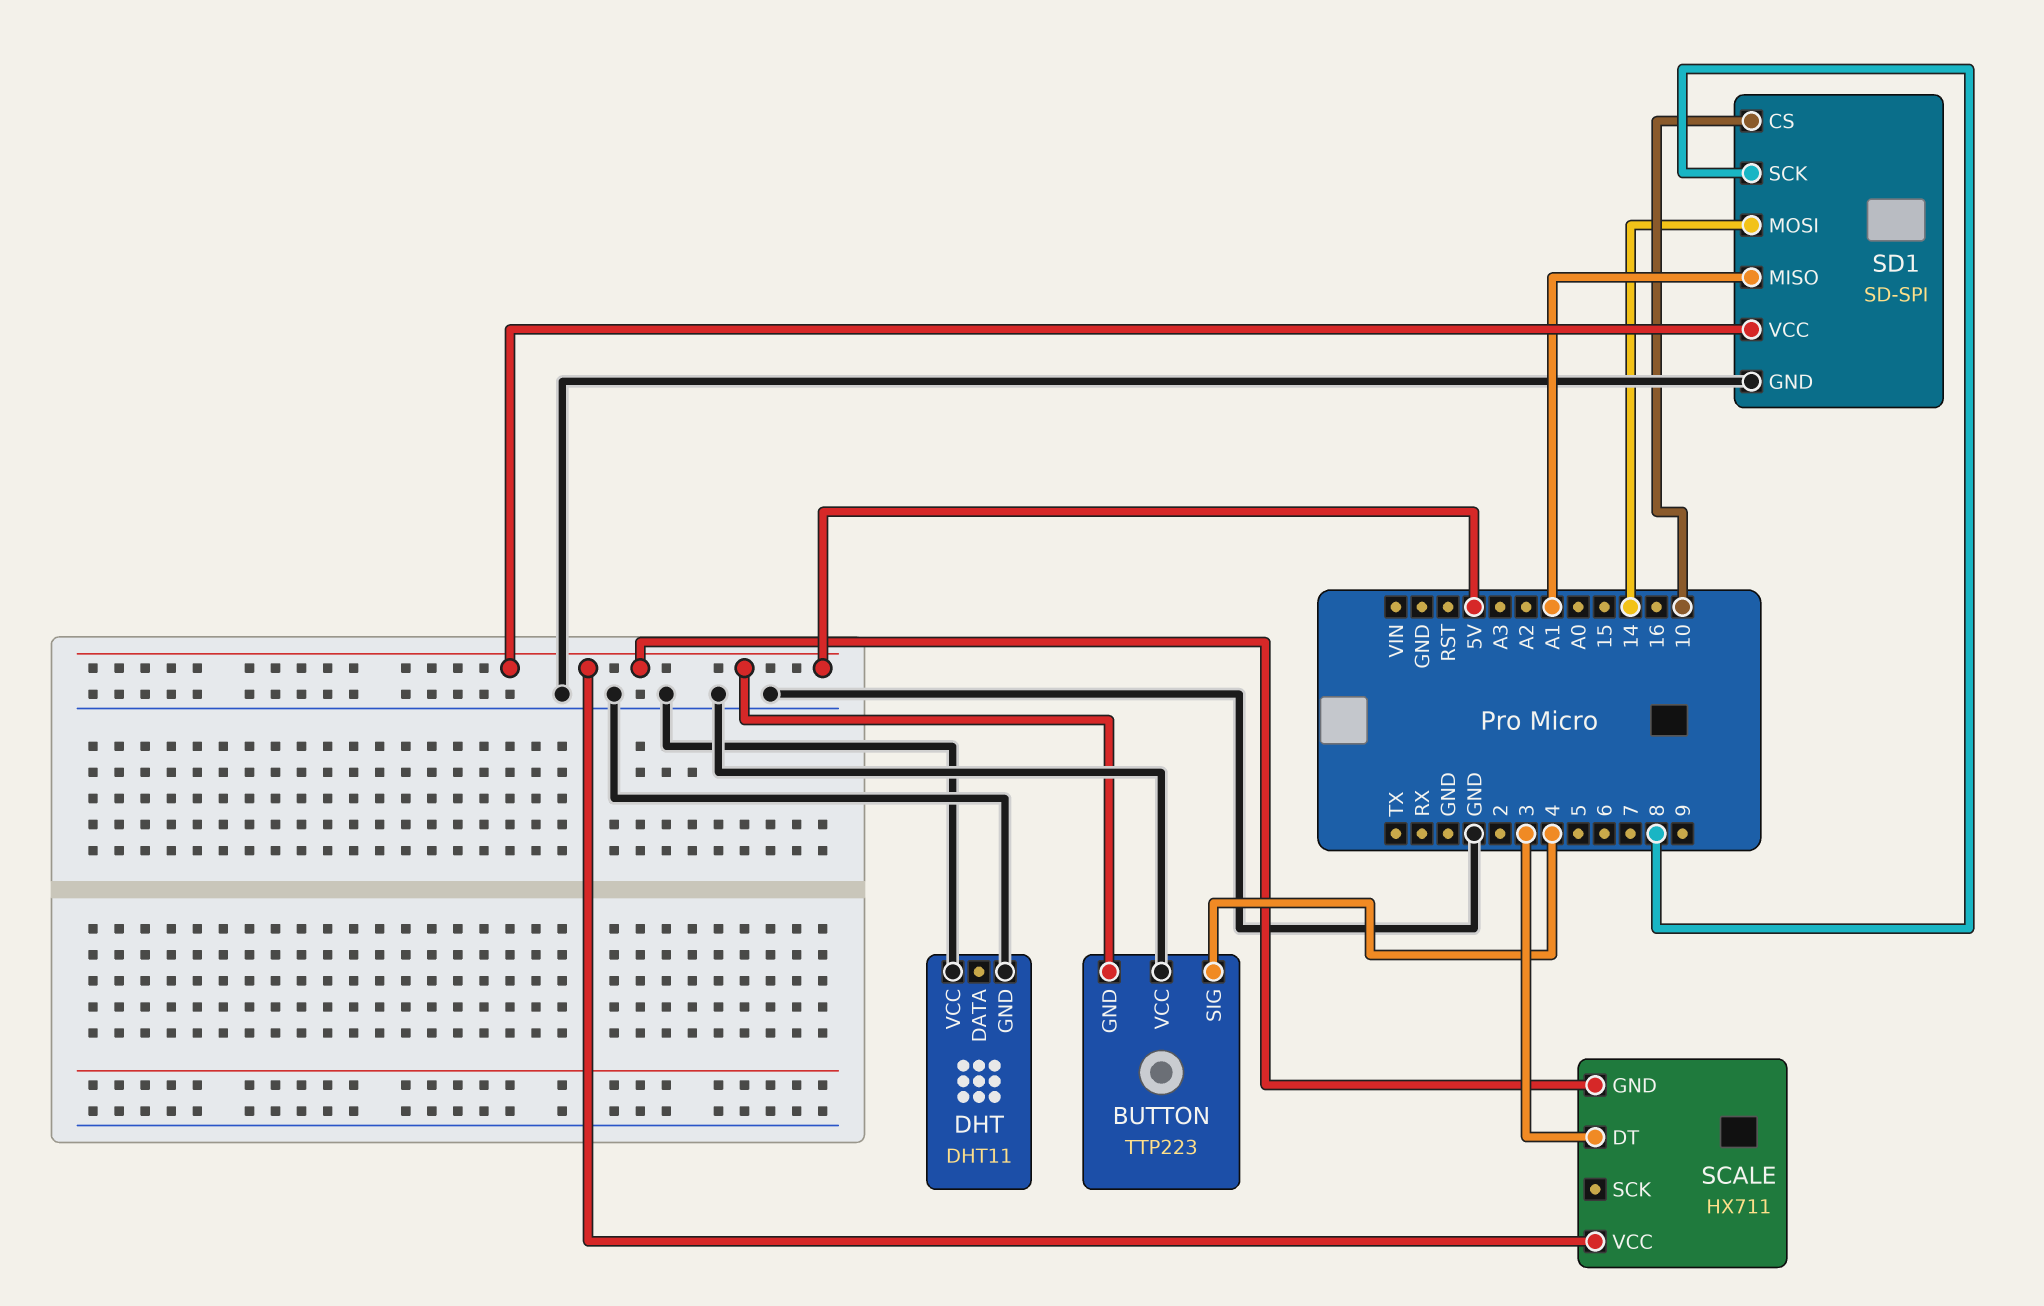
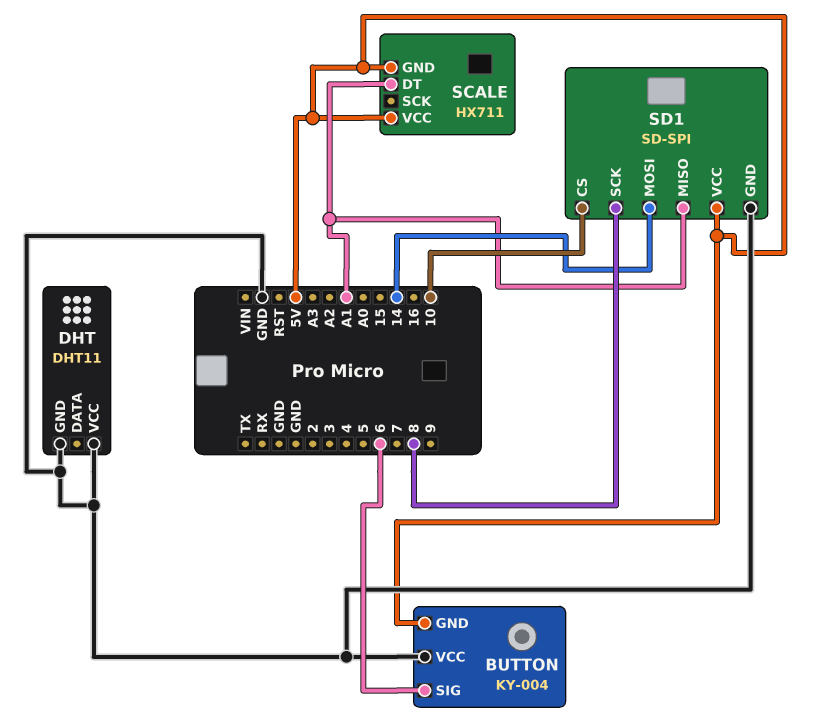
BUTTON: TTP223 -> KY-004
BUTTON pin SIG: 4 -> 6
SCALE pin DT: 3 -> A1

